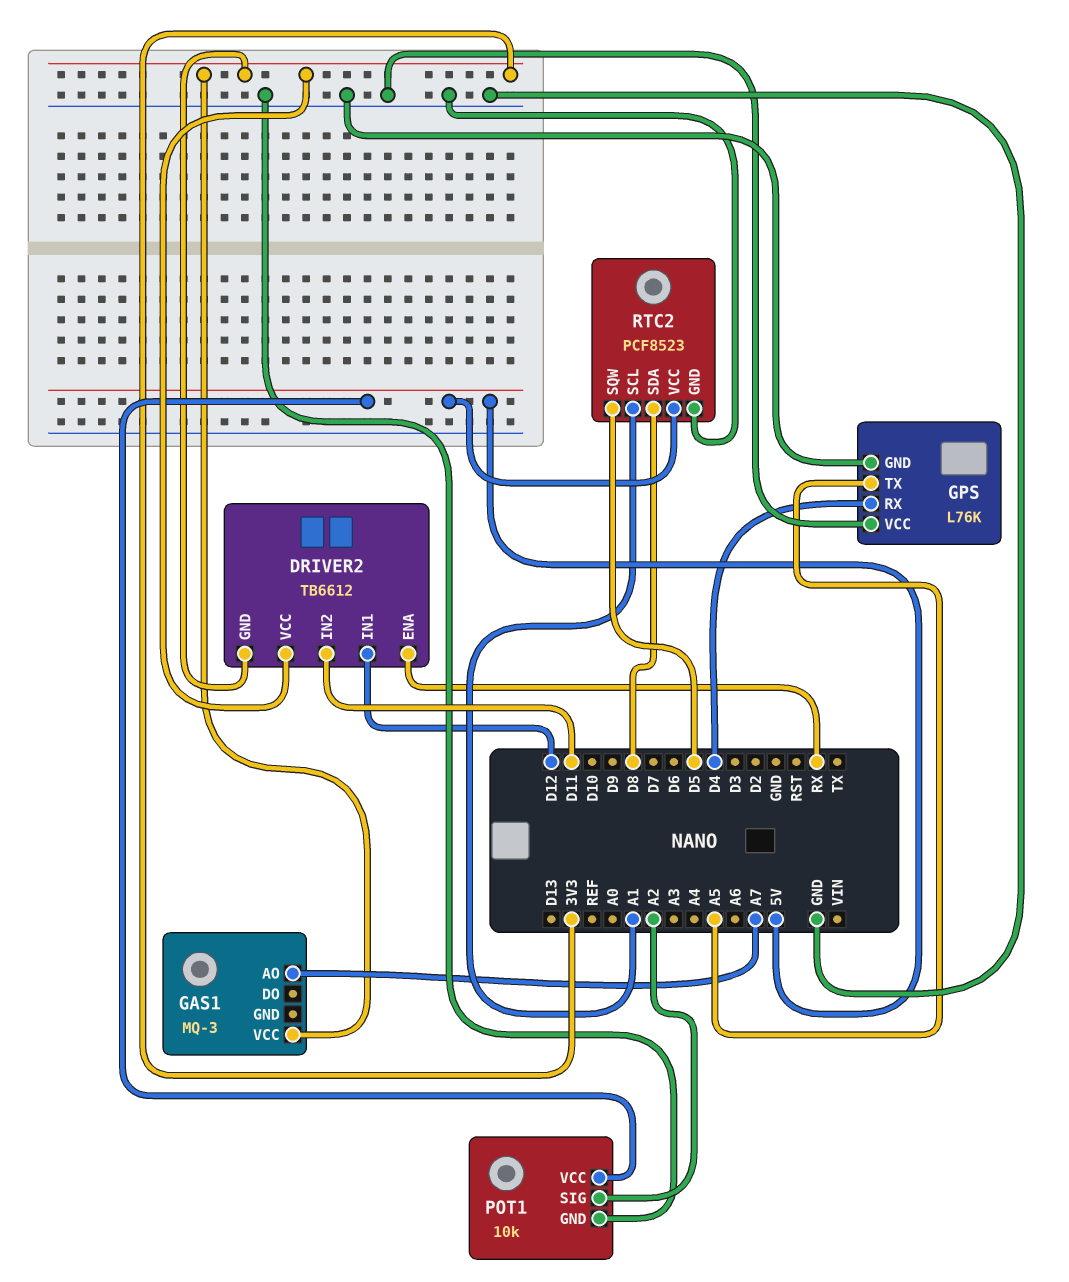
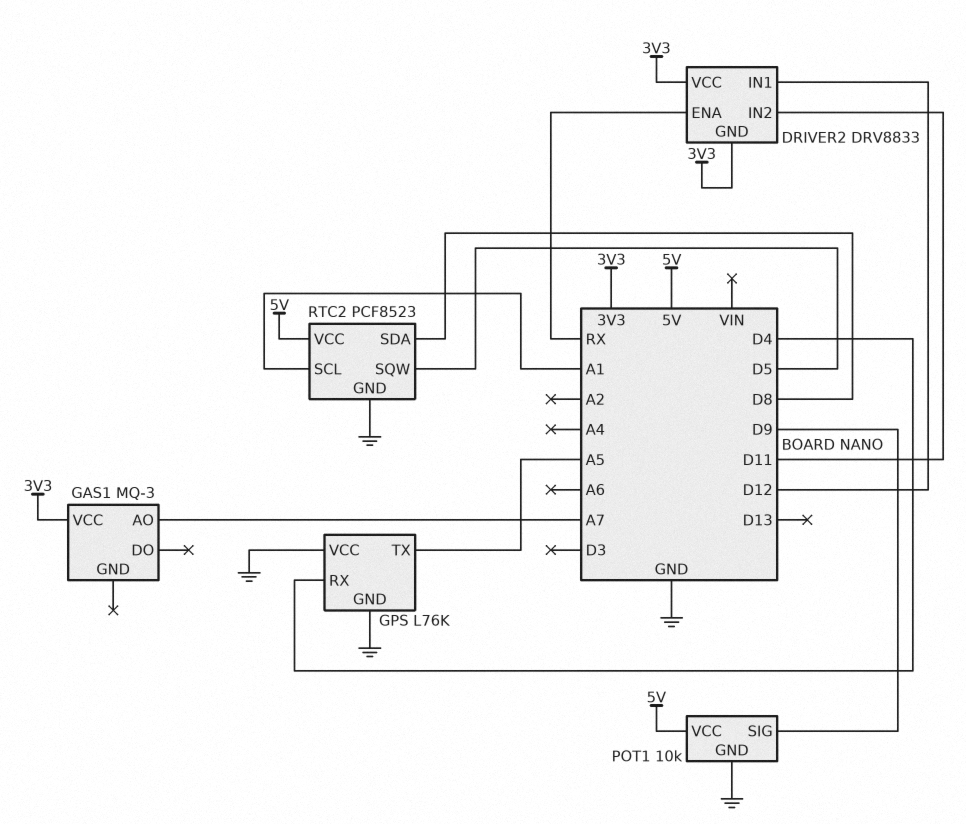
DRIVER2: TB6612 -> DRV8833
POT1 pin SIG: A2 -> D9

